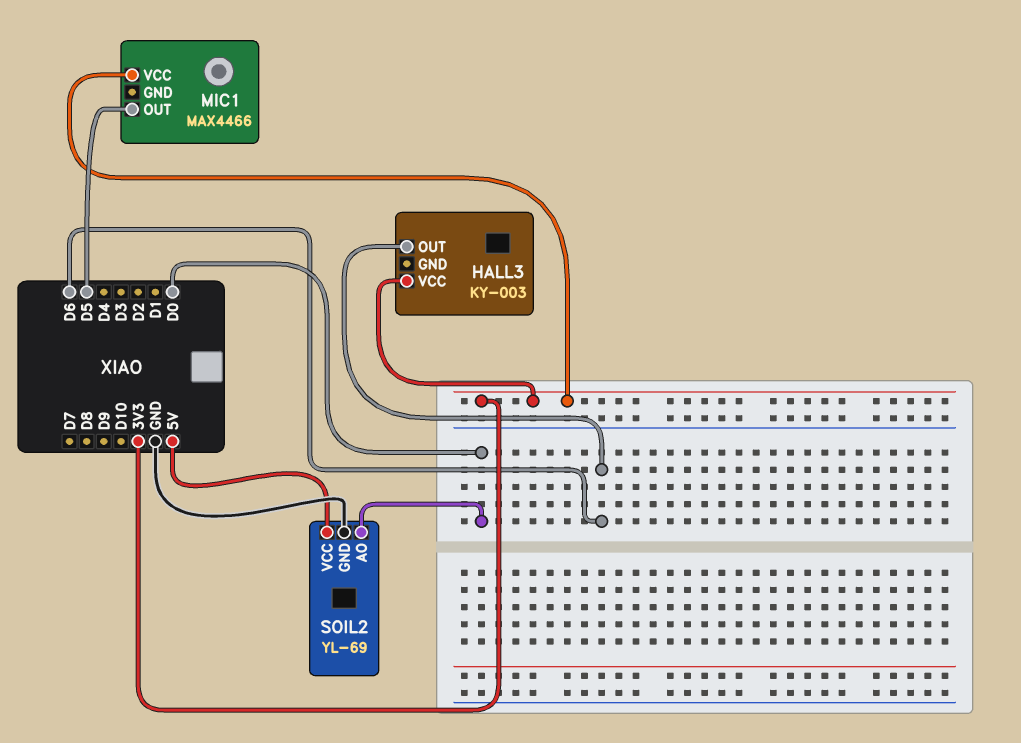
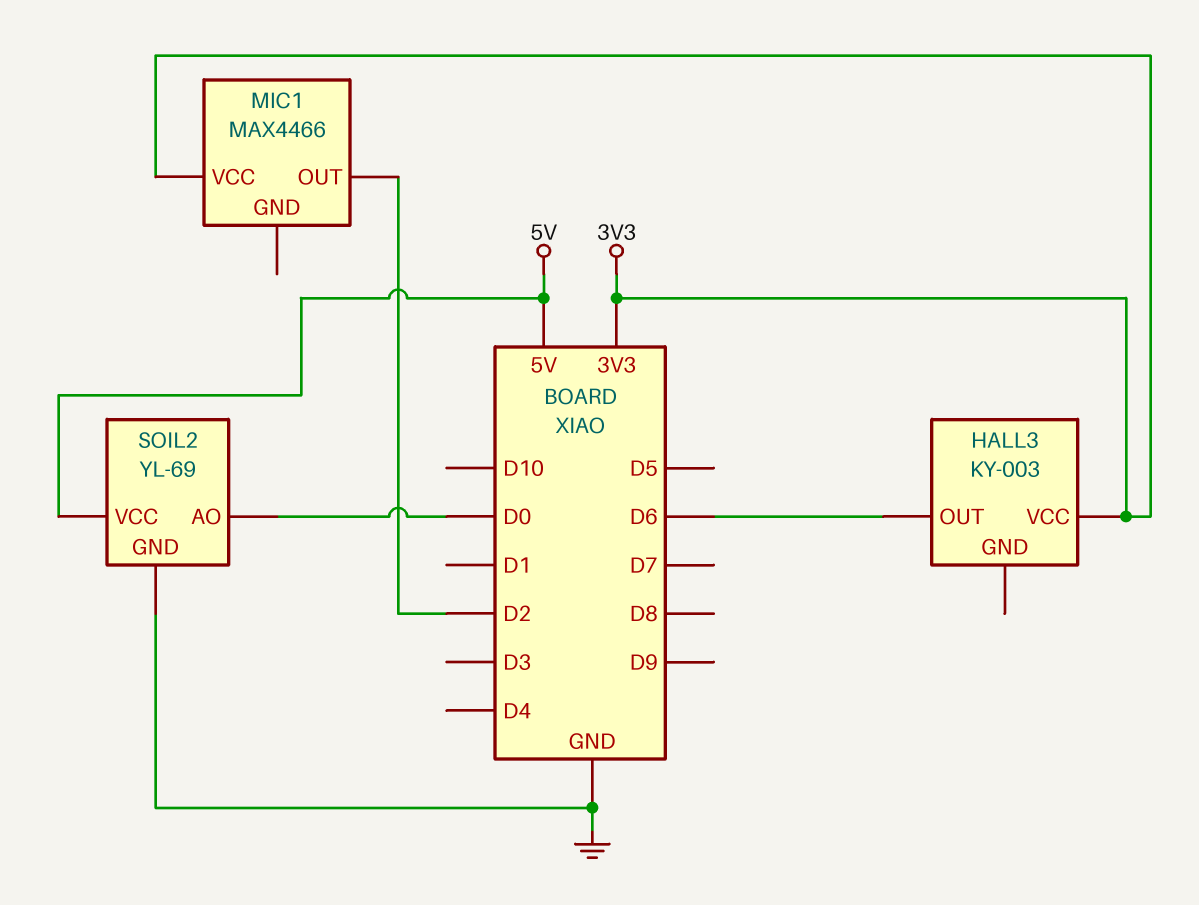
MIC1 pin OUT: D5 -> D2

